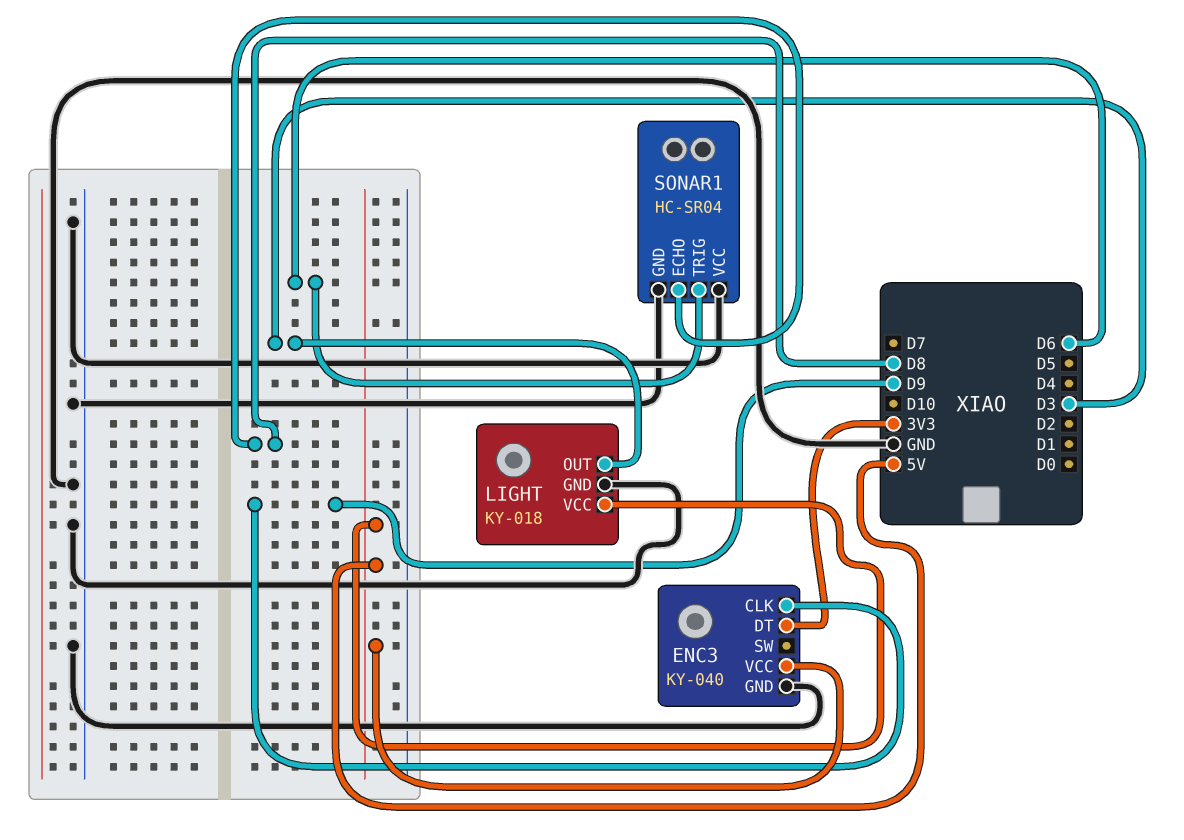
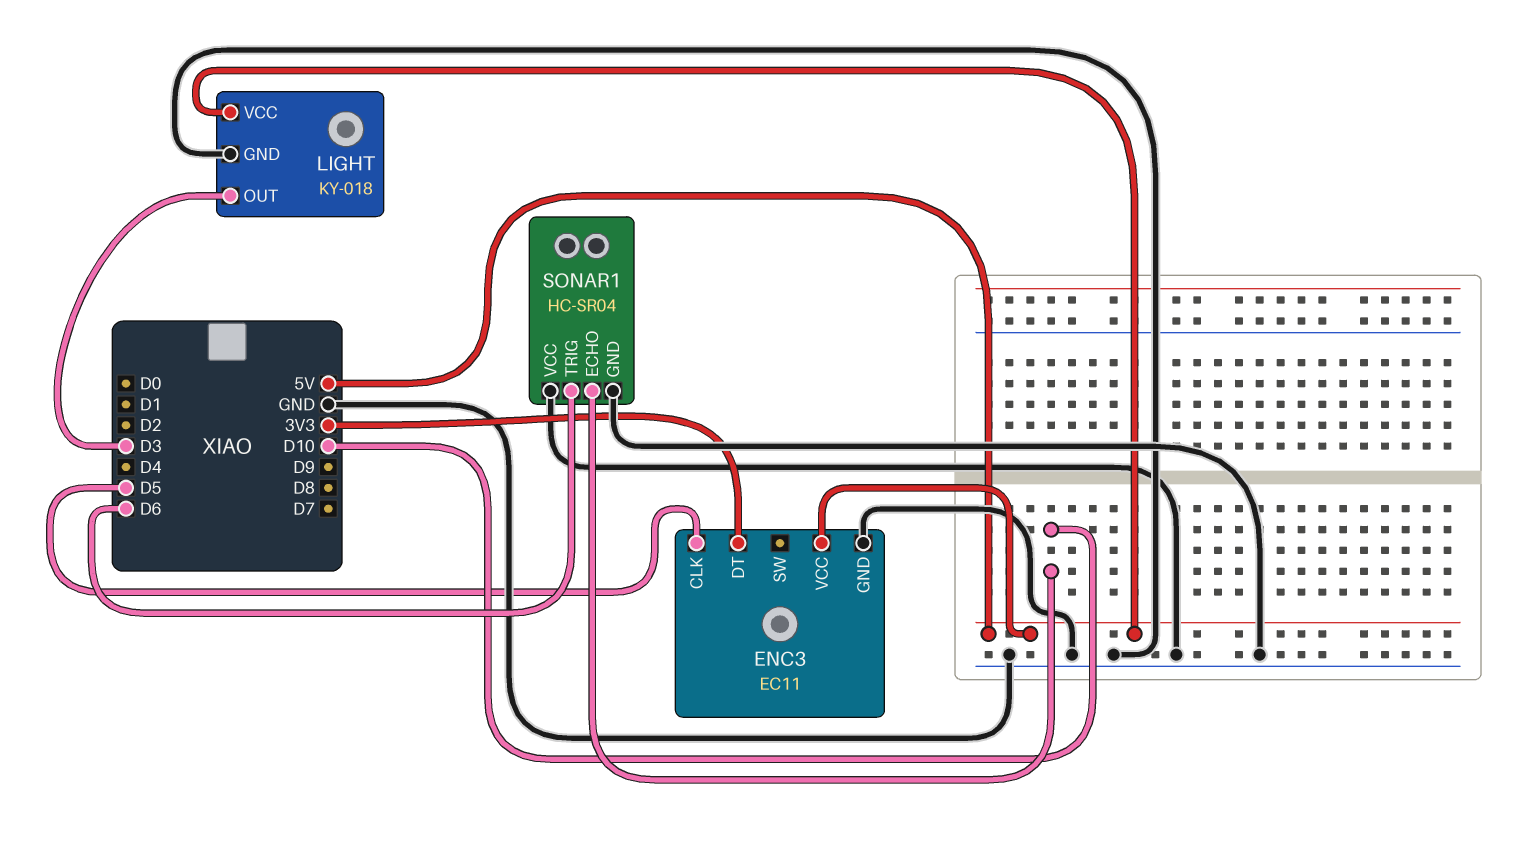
ENC3: KY-040 -> EC11
ENC3 pin CLK: D9 -> D5
SONAR1 pin ECHO: D8 -> D10

